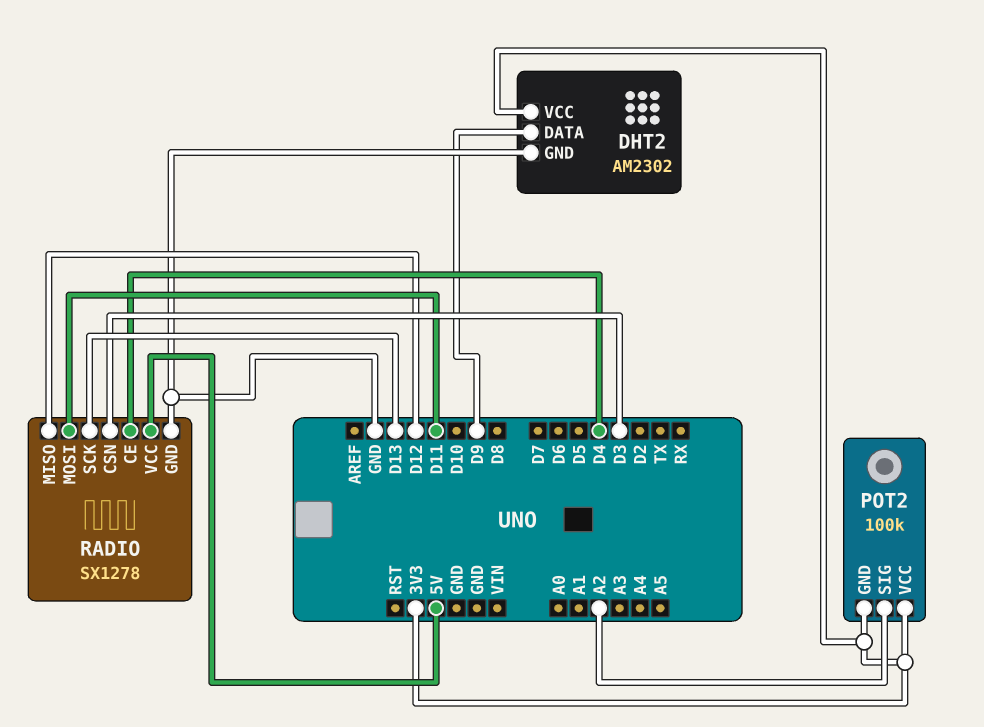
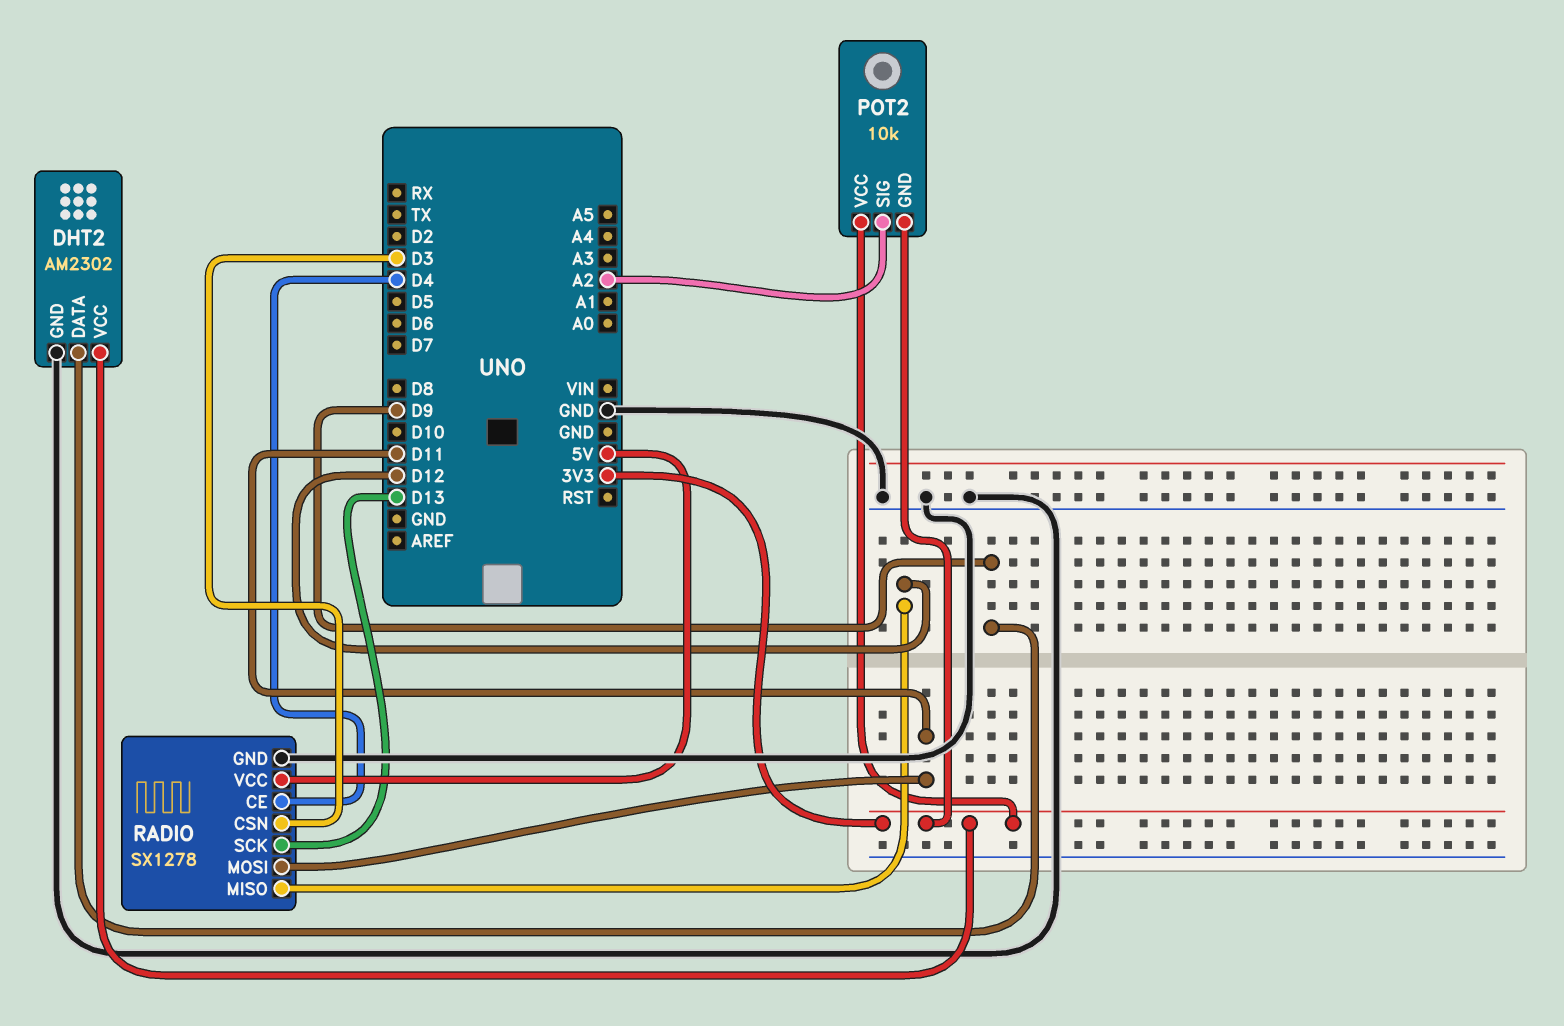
POT2: 100k -> 10k

